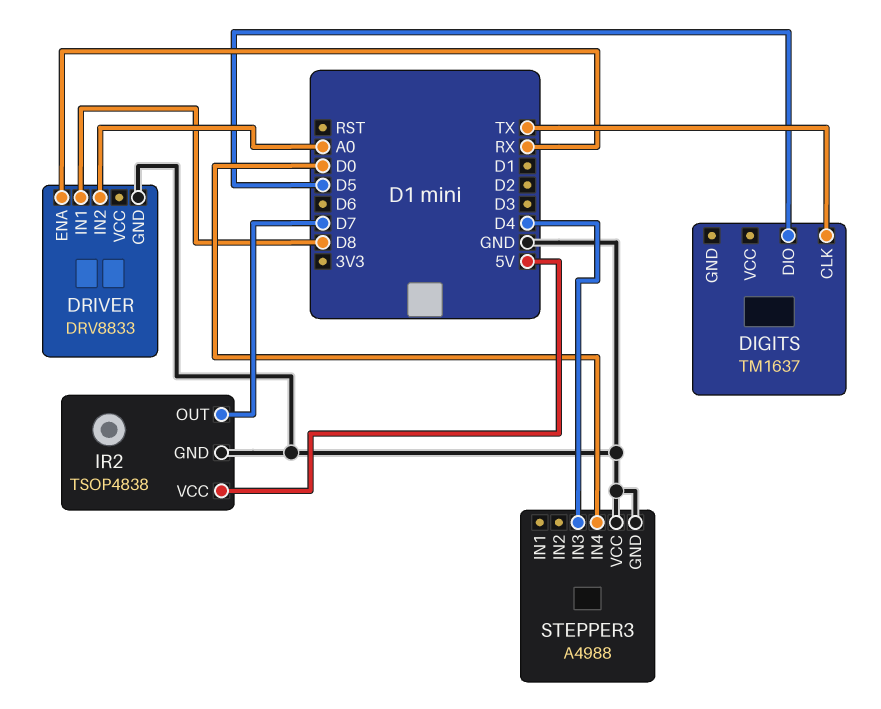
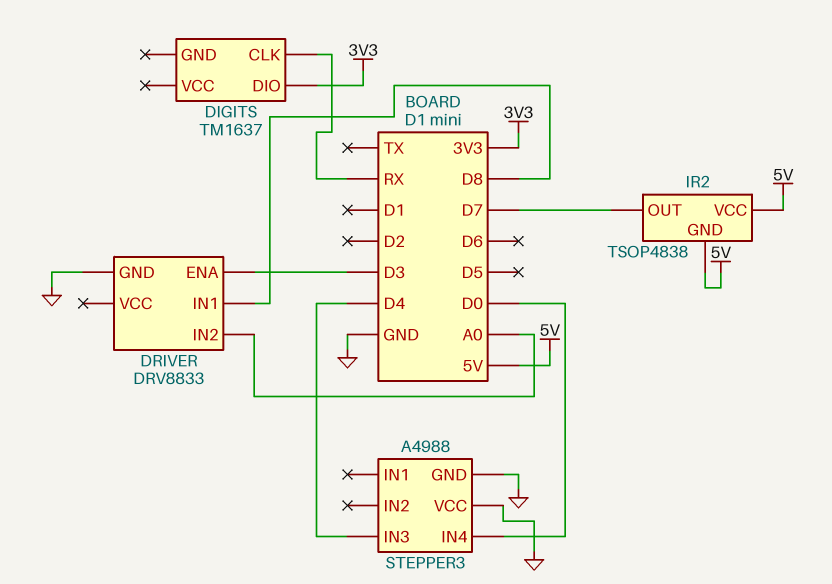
DIGITS pin CLK: TX -> RX
DIGITS pin DIO: D5 -> 3V3
DRIVER pin ENA: RX -> D3
IR2 pin GND: GND -> 5V

